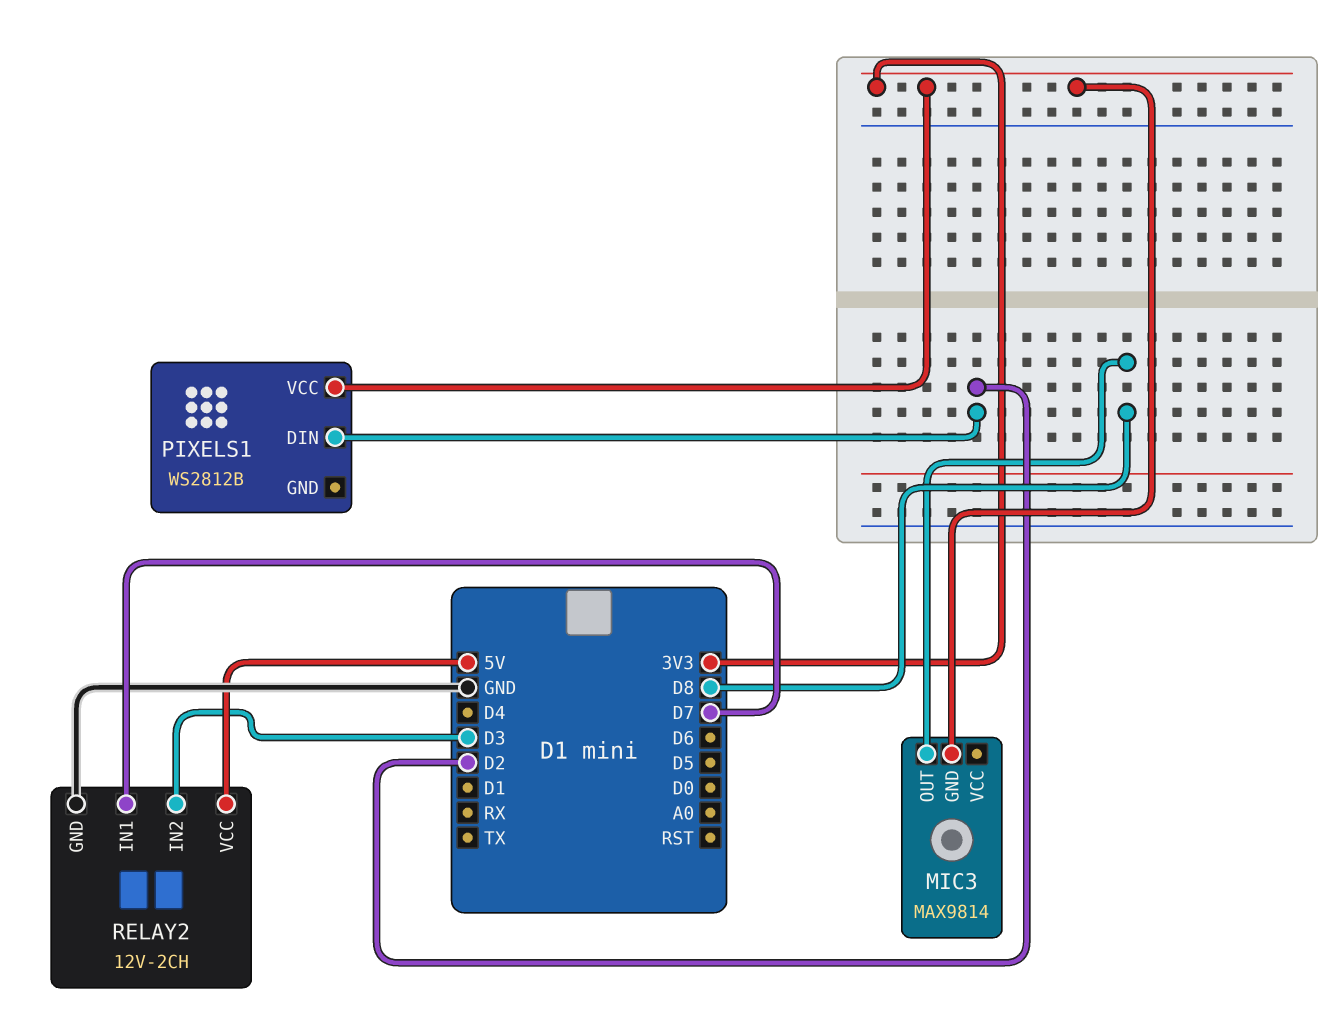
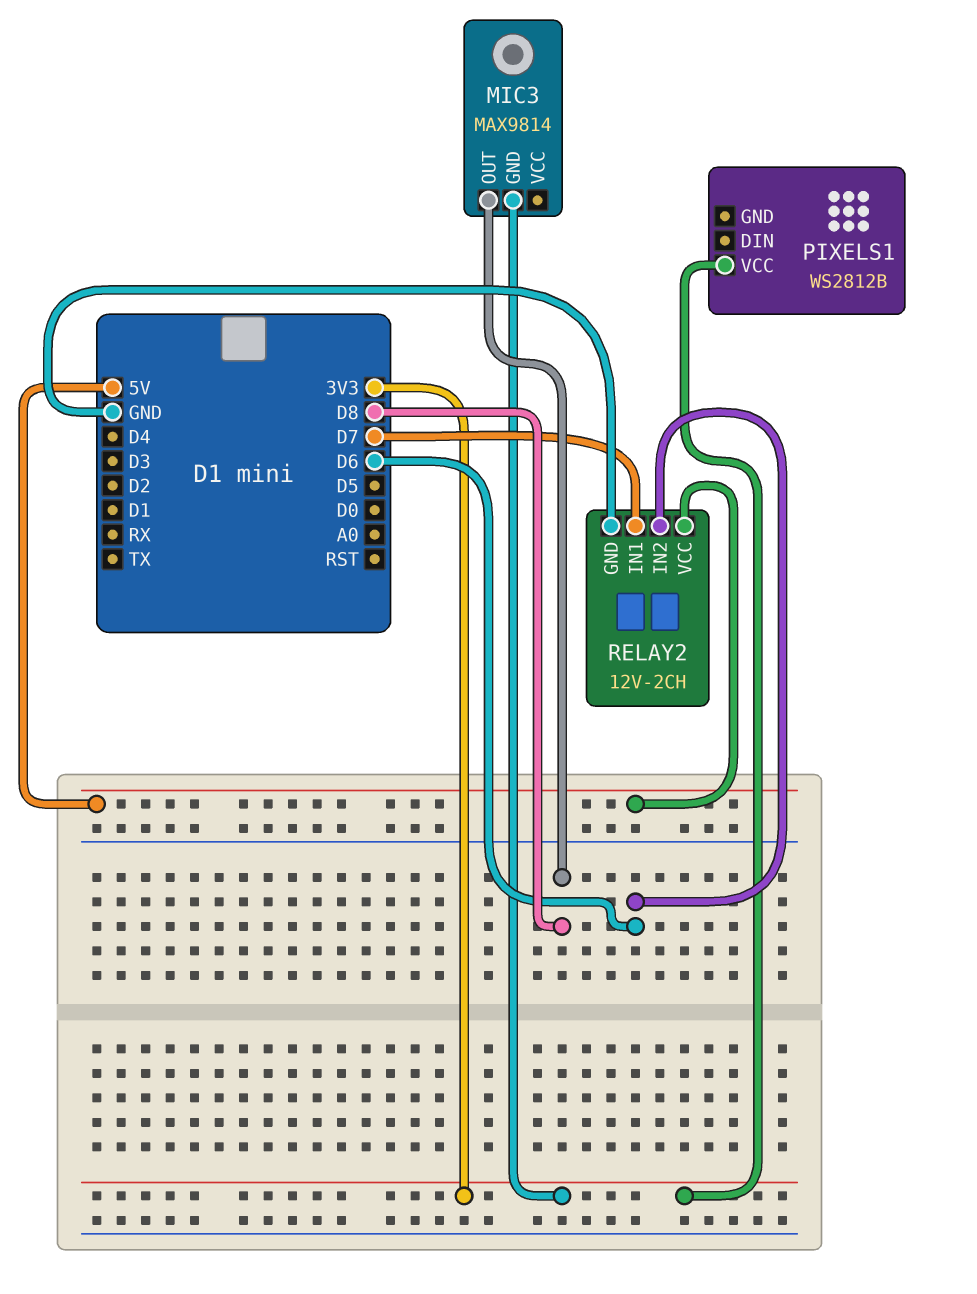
PIXELS1 pin DIN: D2 -> none
RELAY2 pin IN2: D3 -> D6

